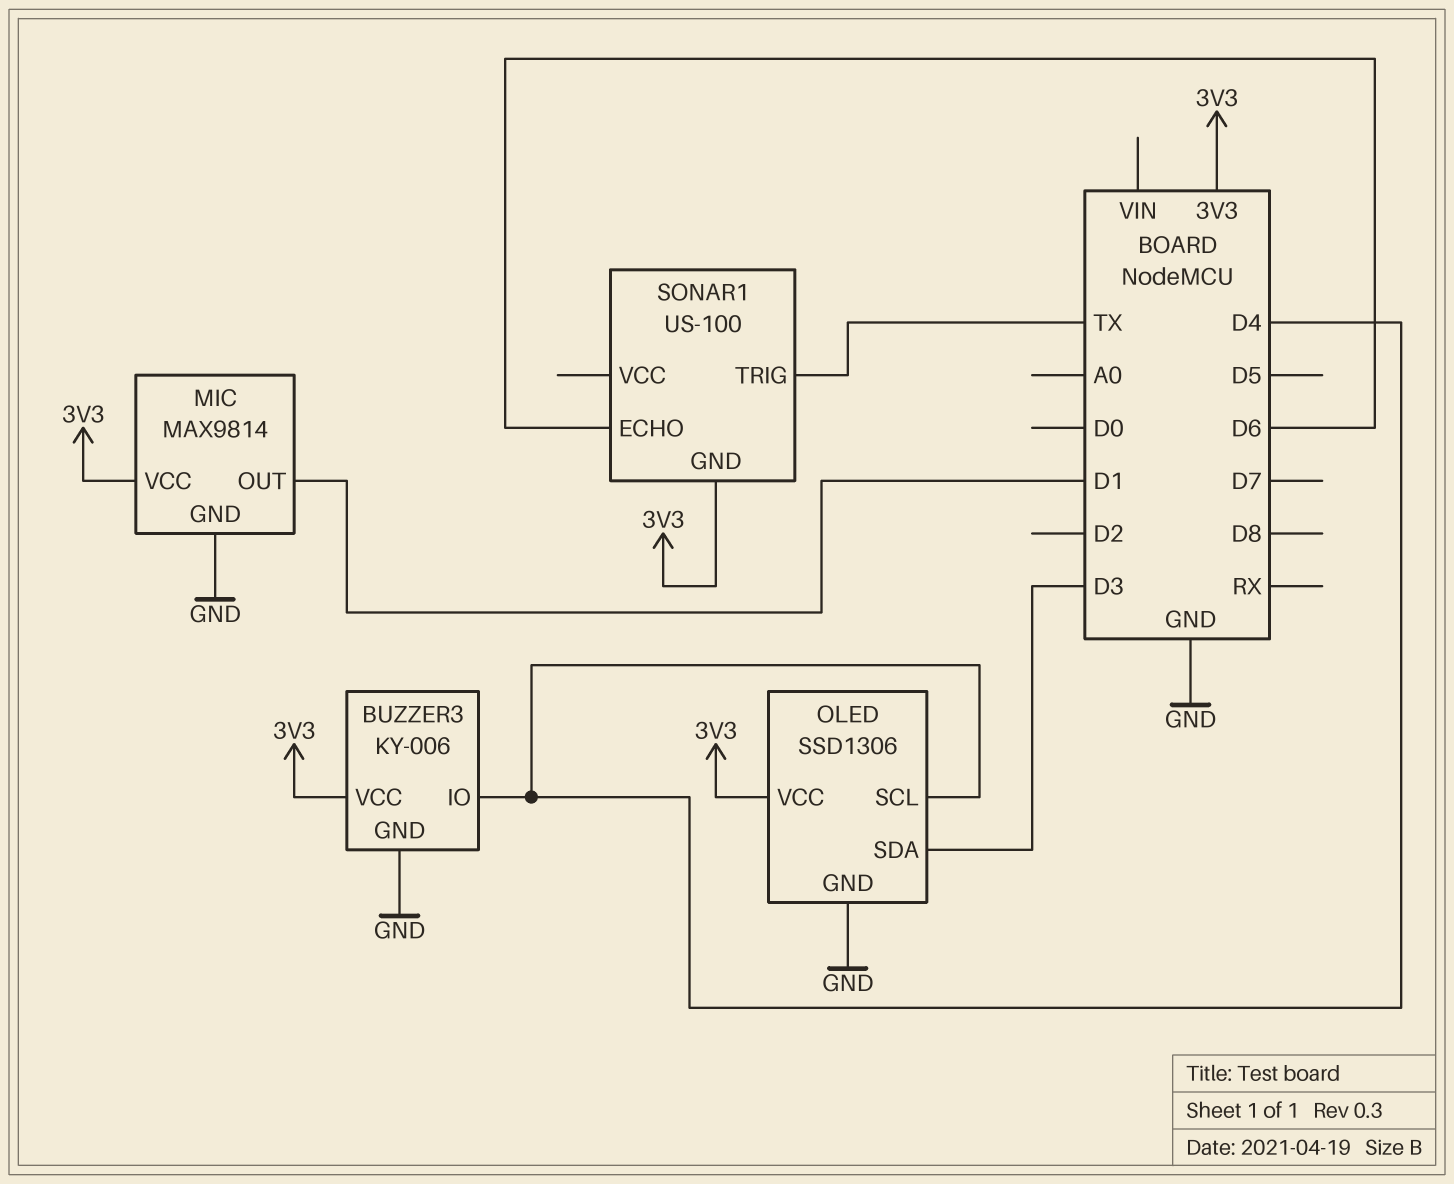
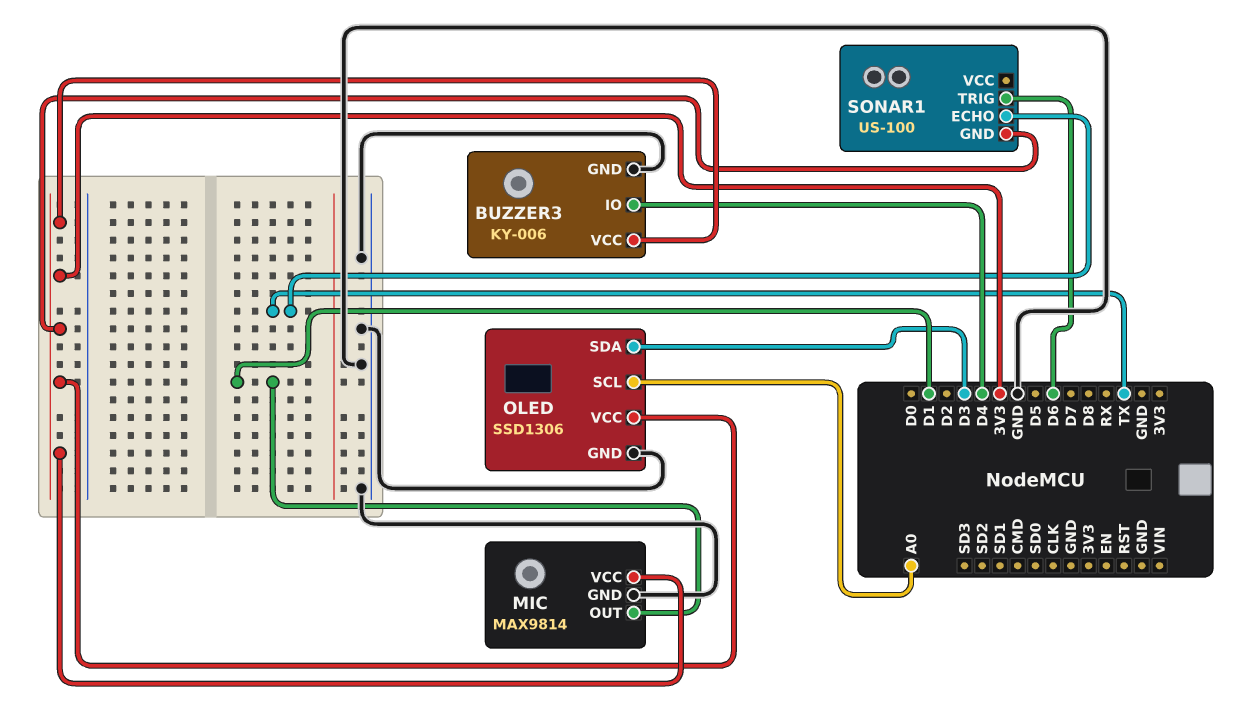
OLED pin SCL: D4 -> A0
SONAR1 pin ECHO: D6 -> TX
SONAR1 pin TRIG: TX -> D6

